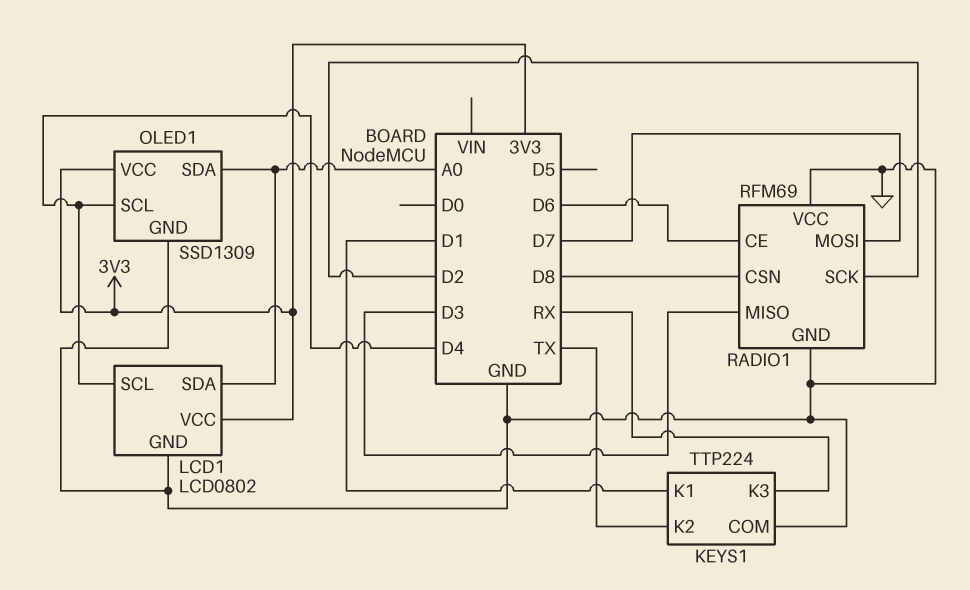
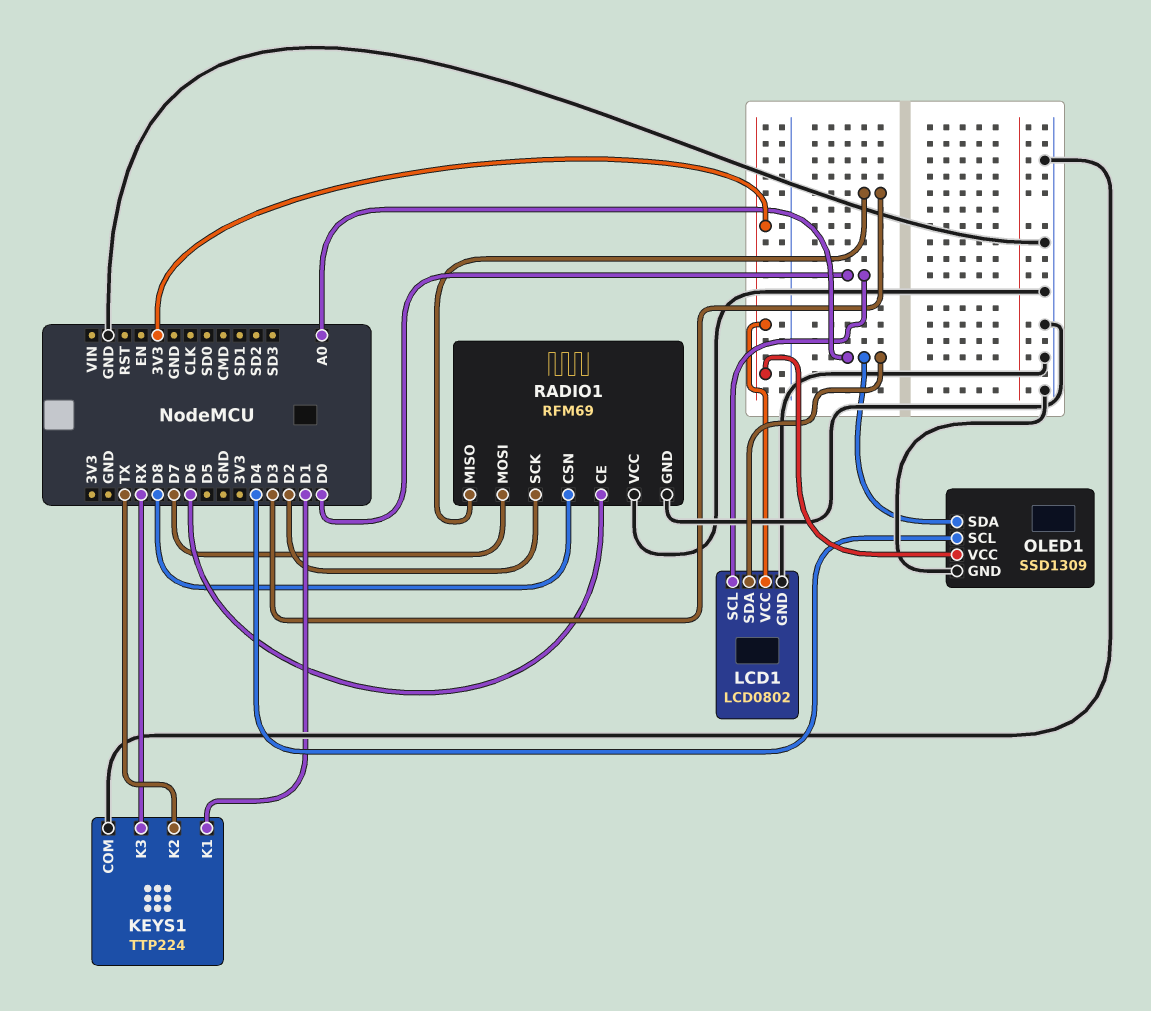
LCD1 pin SCL: D4 -> D0

